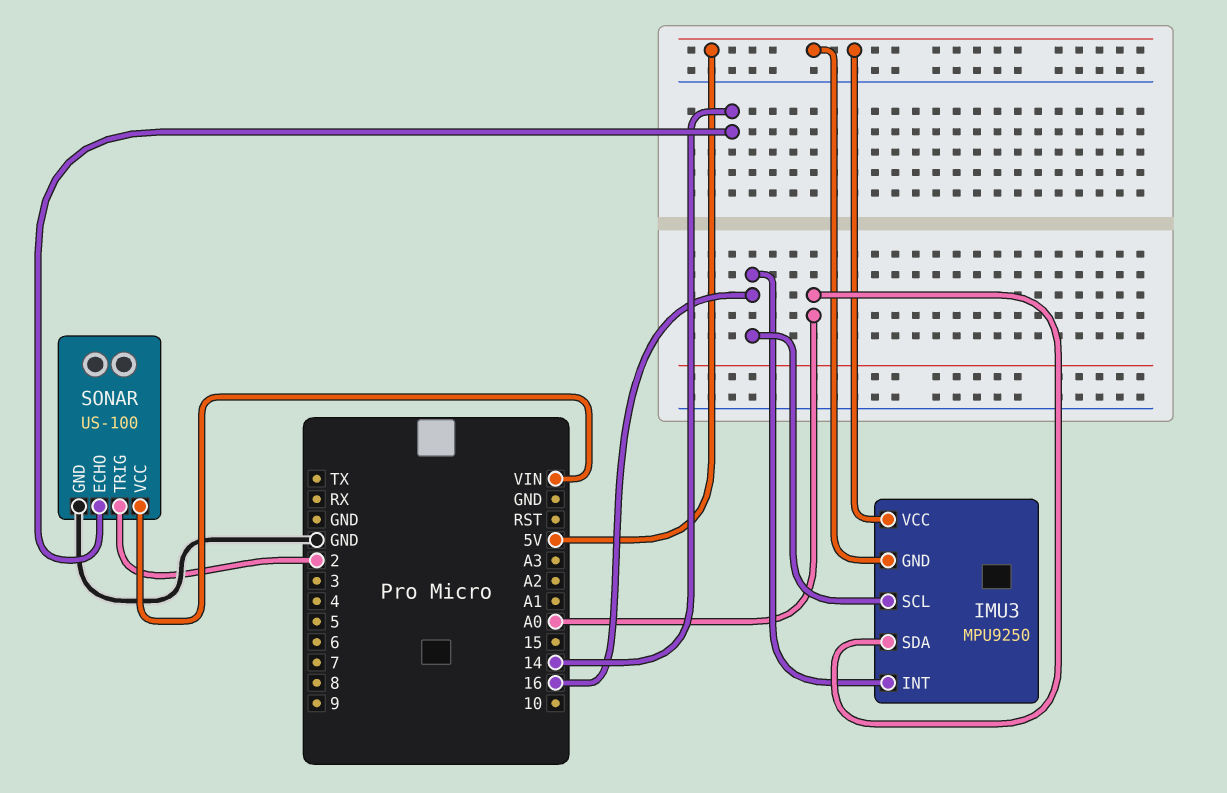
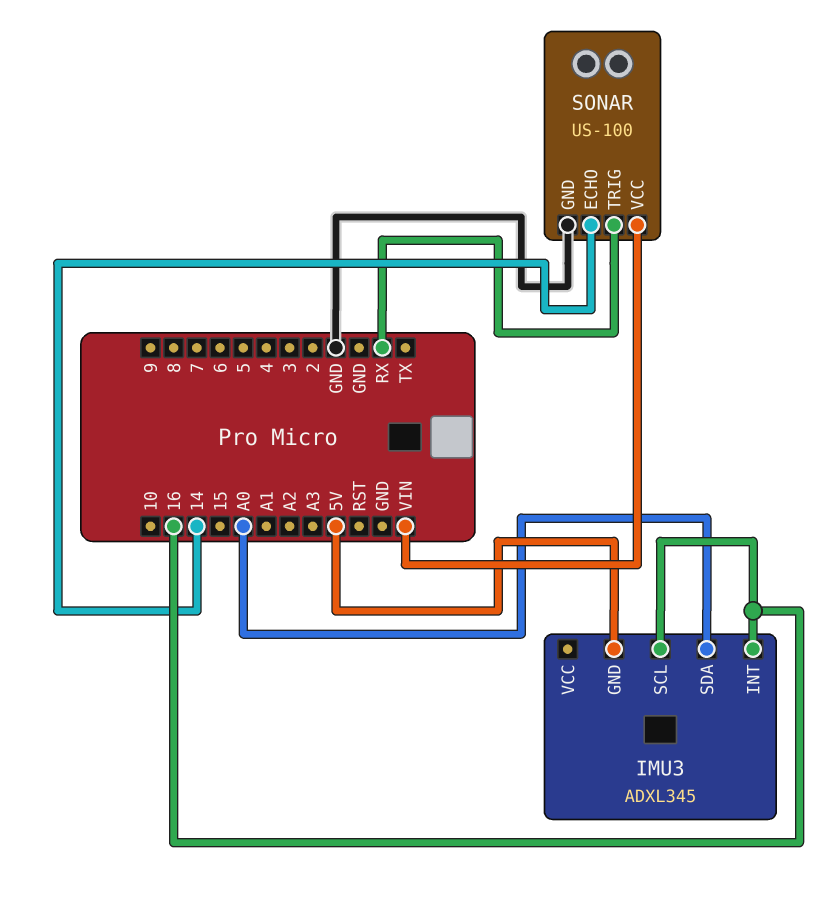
IMU3: MPU9250 -> ADXL345
IMU3 pin VCC: 5V -> none
SONAR pin TRIG: 2 -> RX

